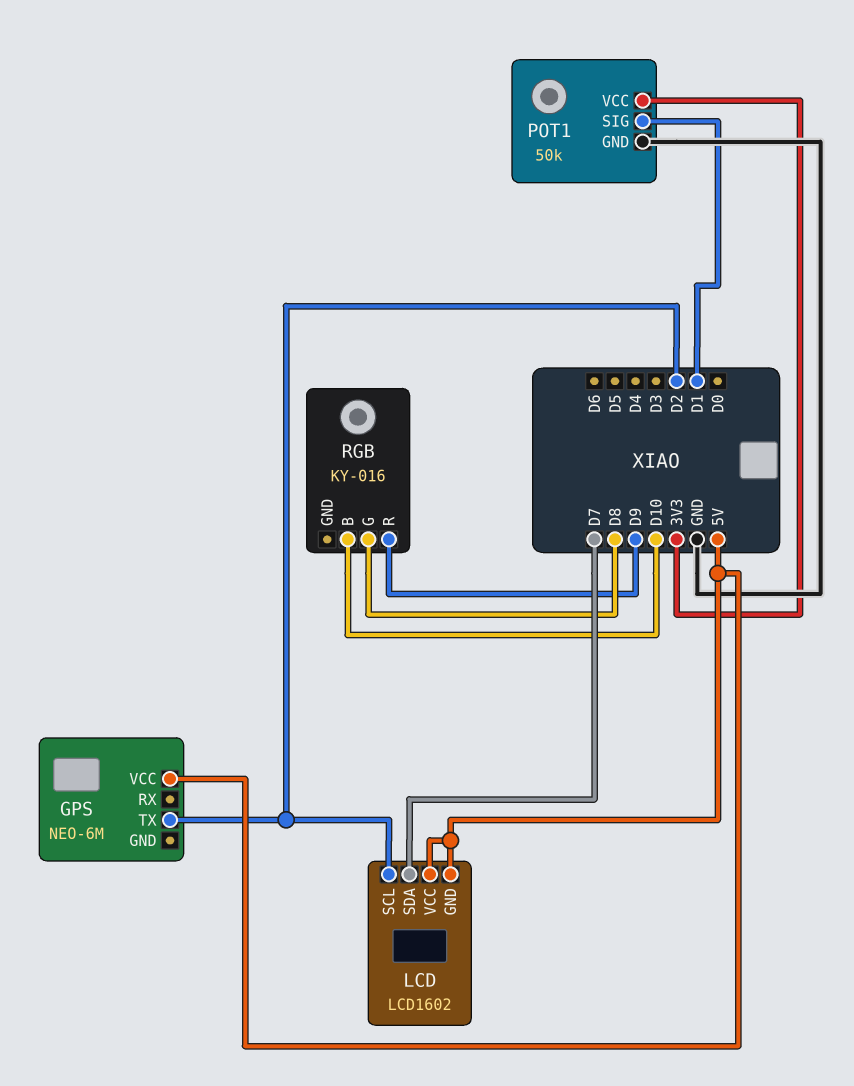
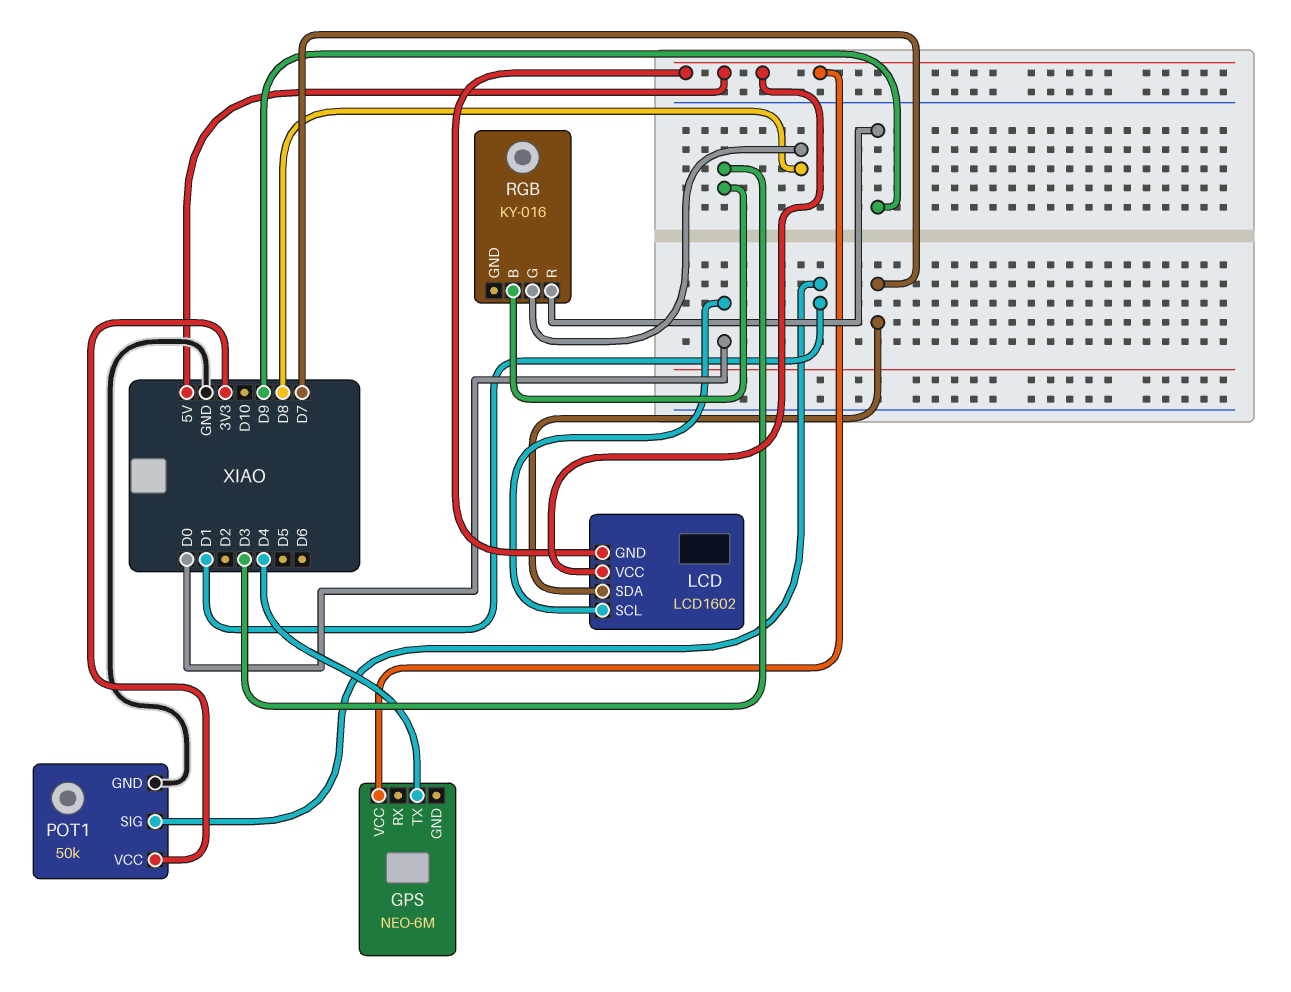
GPS pin TX: D2 -> D4
LCD pin SCL: D2 -> D0
RGB pin B: D10 -> D3

